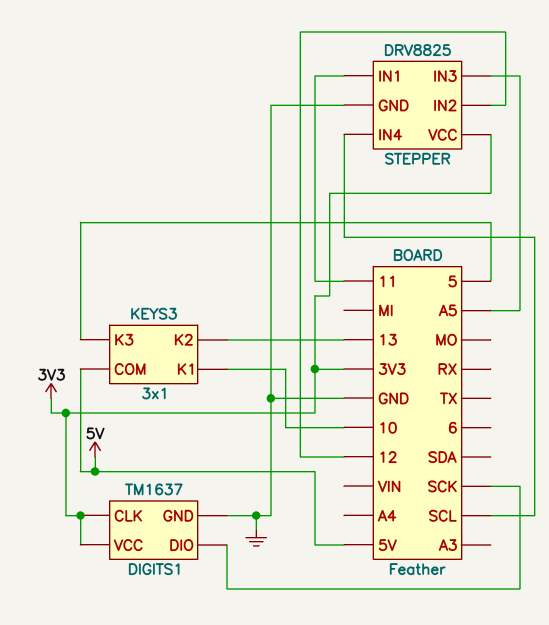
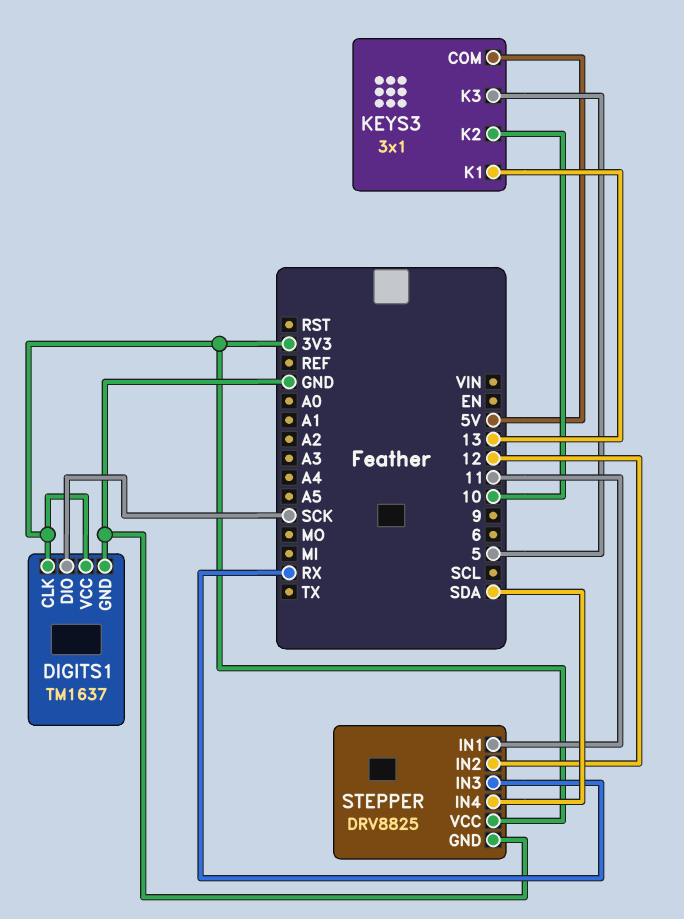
KEYS3 pin K1: 10 -> 13
KEYS3 pin K2: 13 -> 10
STEPPER pin IN3: A5 -> RX
STEPPER pin IN4: SCL -> SDA

